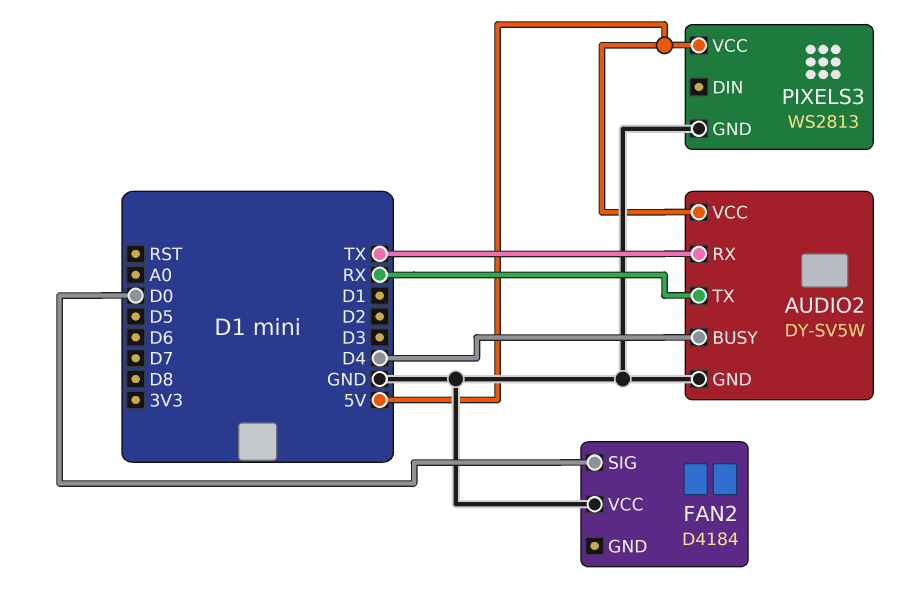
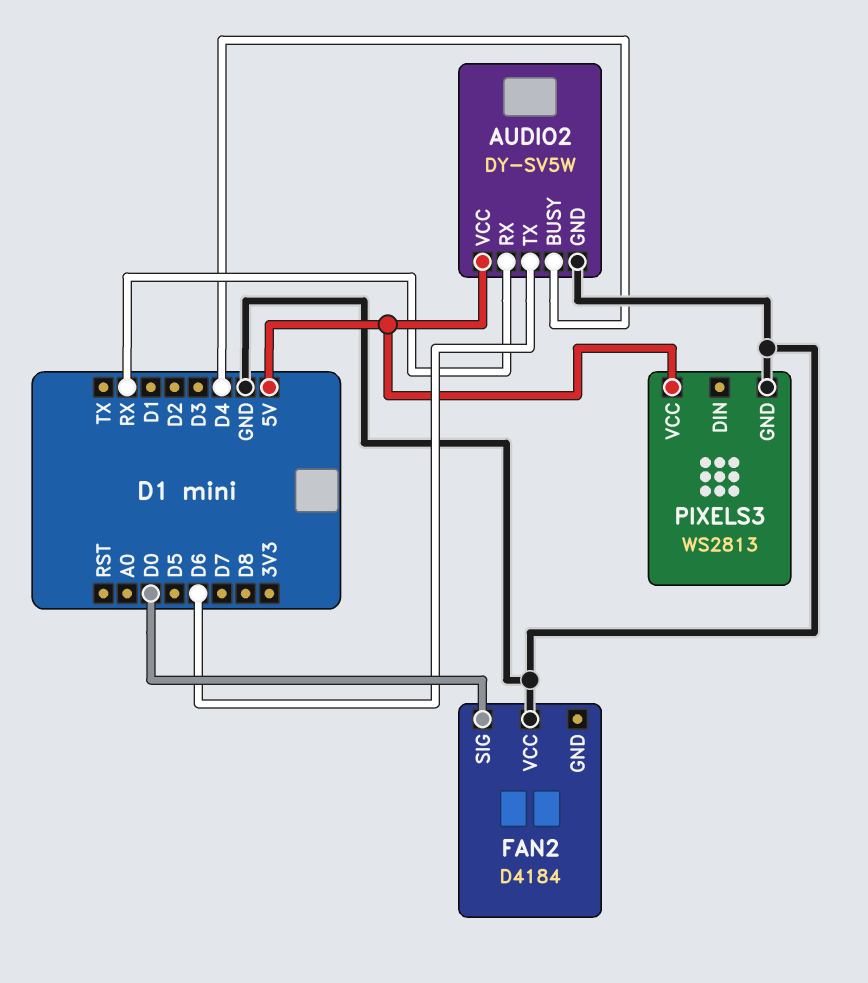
AUDIO2 pin RX: TX -> RX
AUDIO2 pin TX: RX -> D6

